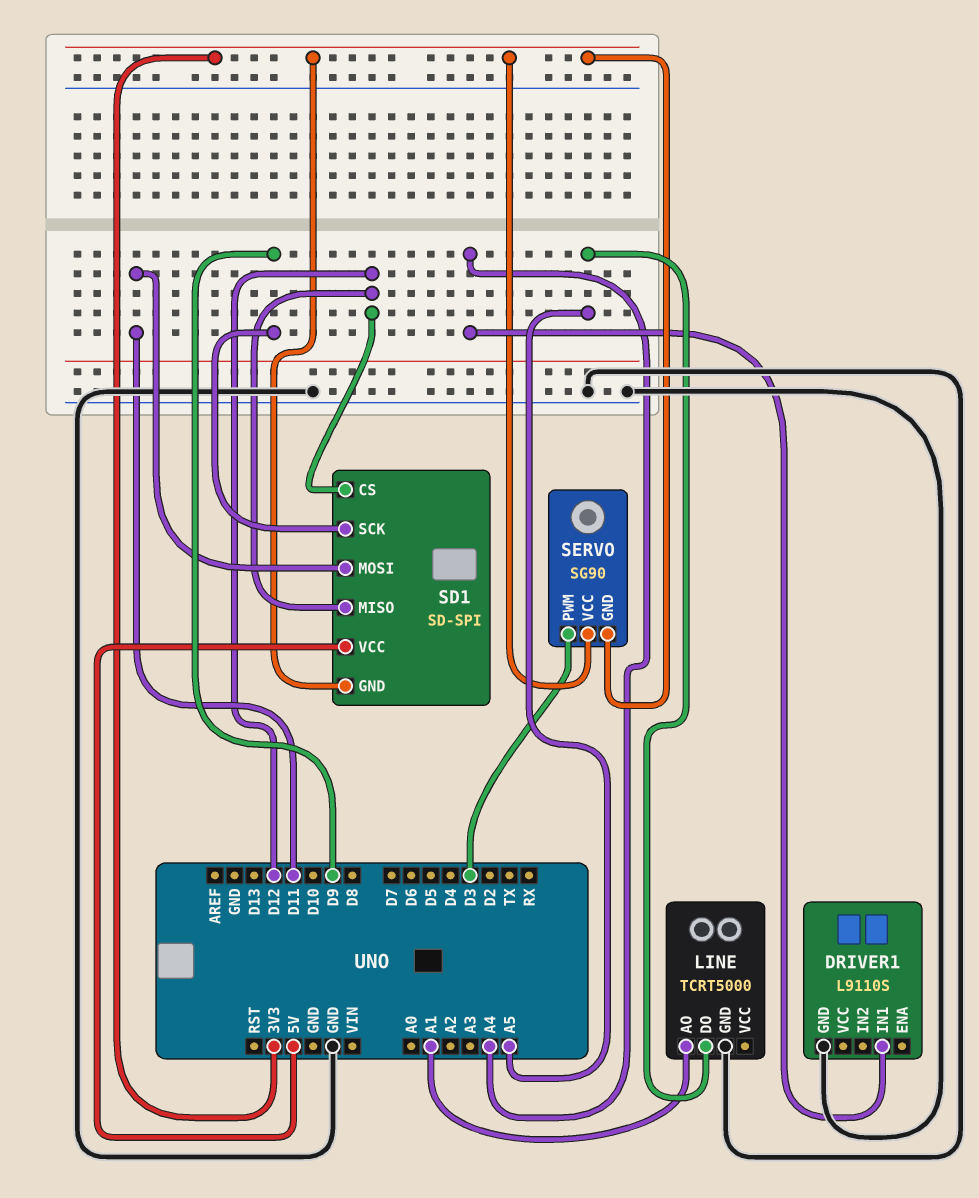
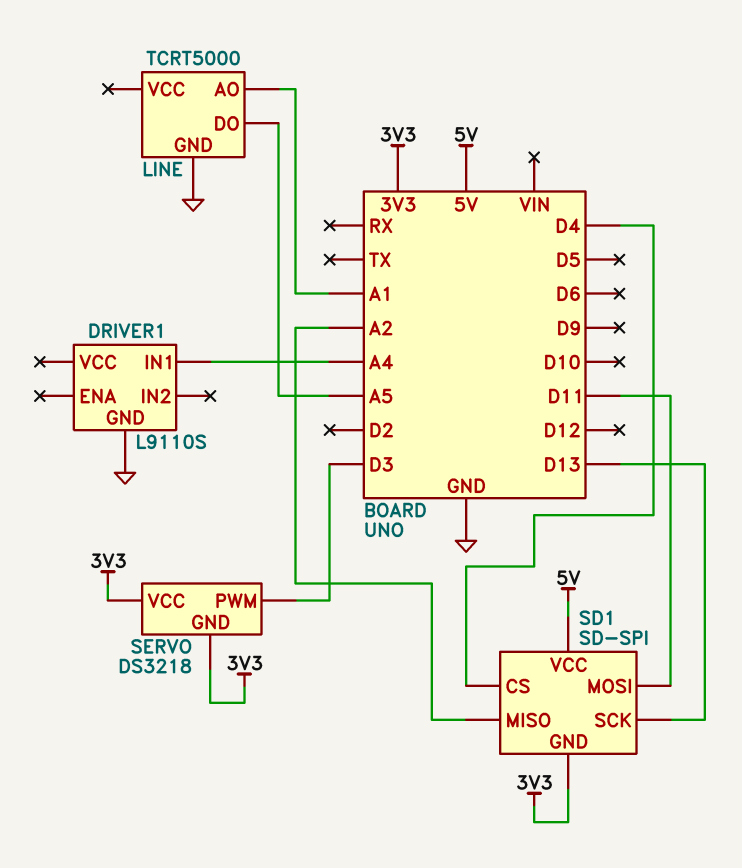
SD1 pin CS: D12 -> D4
SD1 pin MISO: D12 -> A2
SD1 pin SCK: D9 -> D13
SERVO: SG90 -> DS3218

